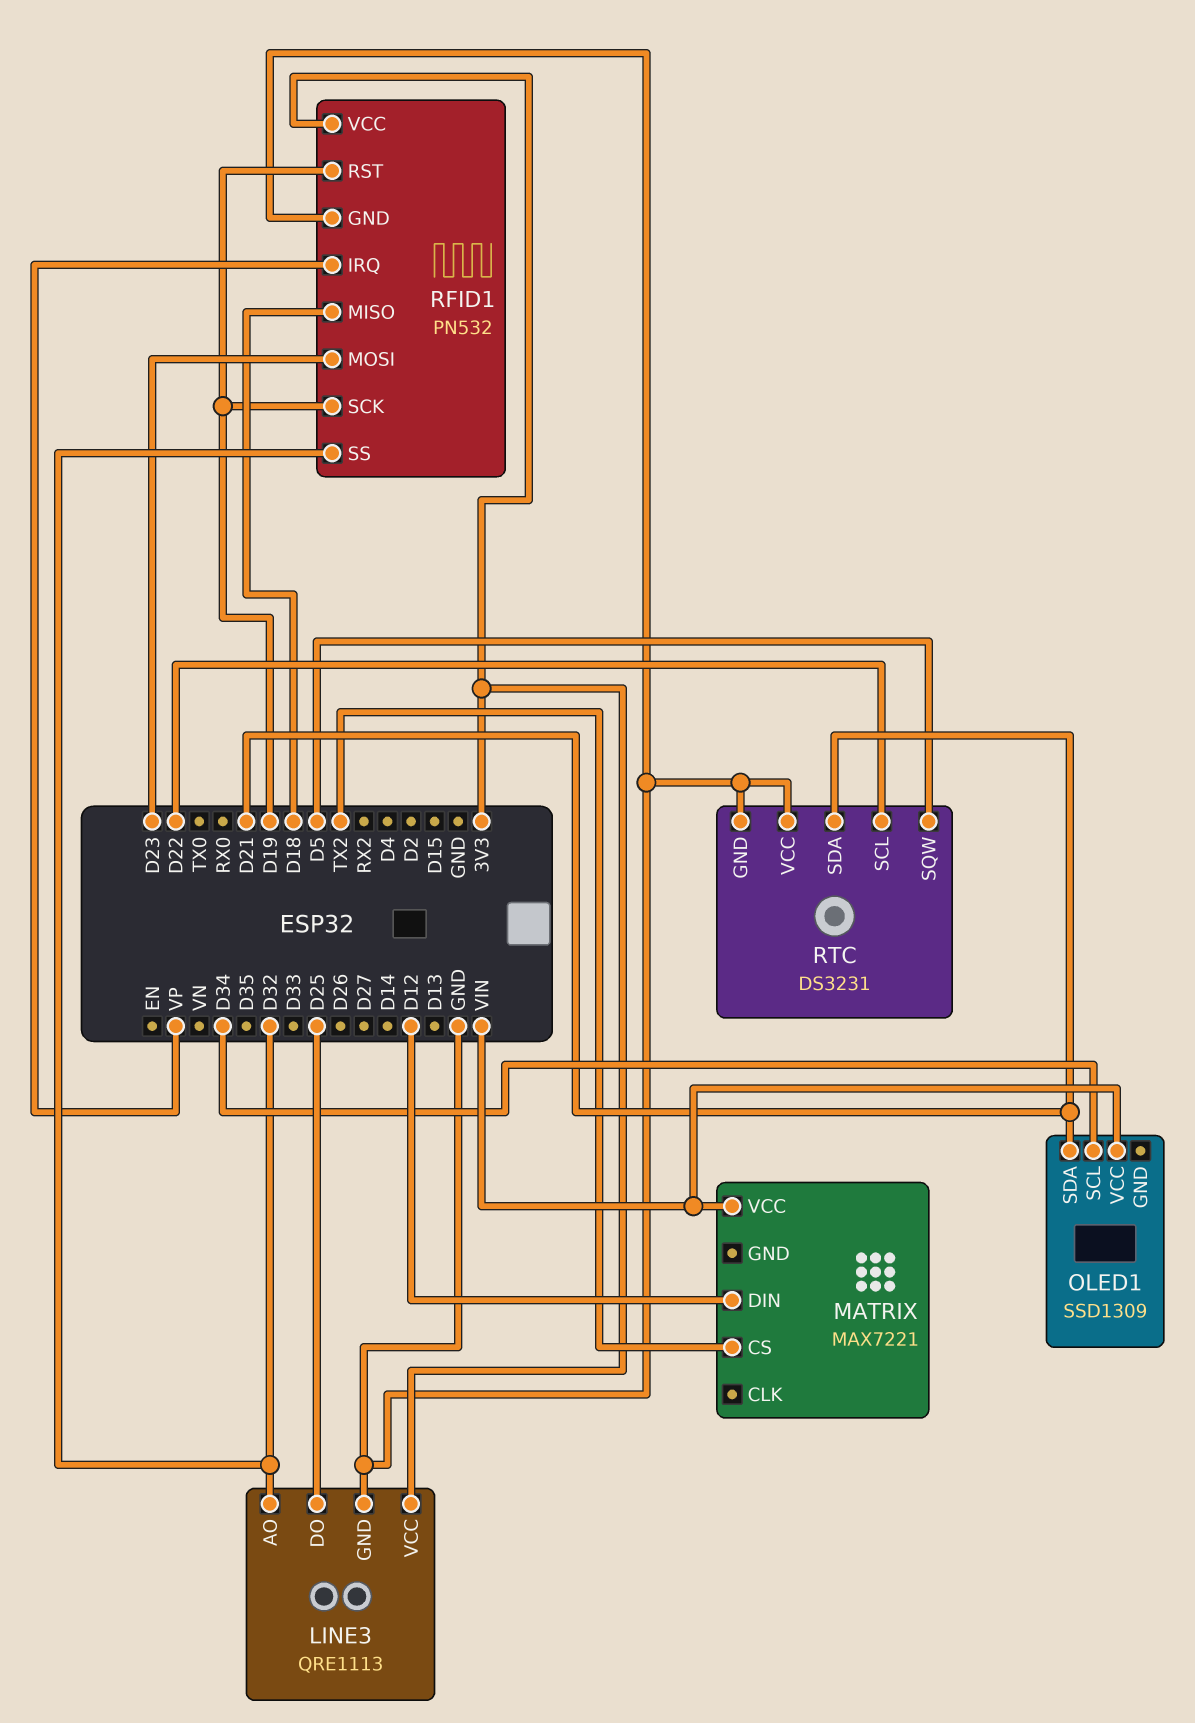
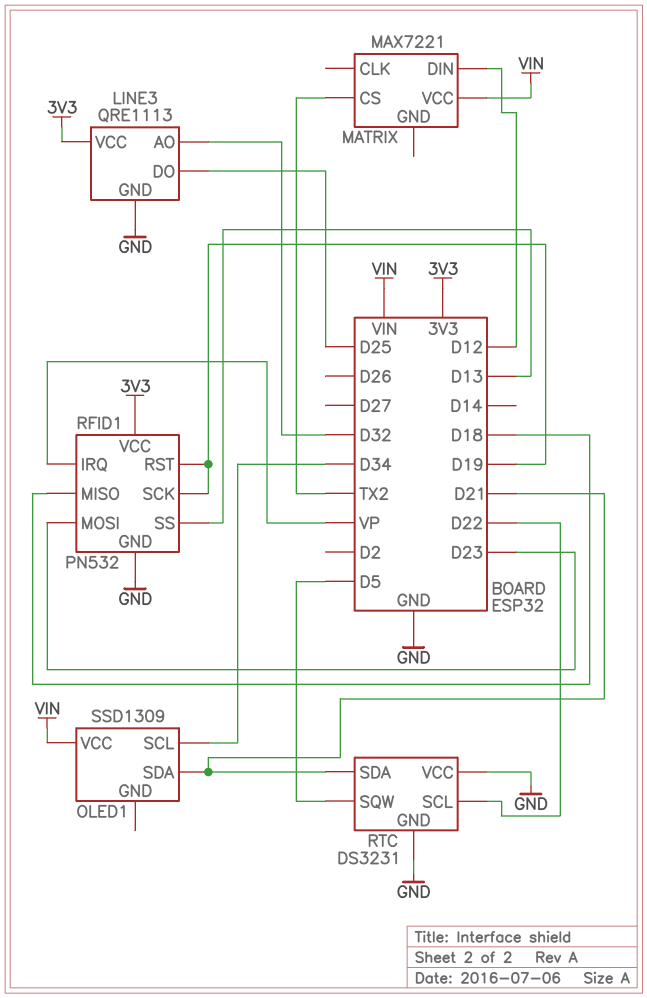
RFID1 pin SS: D32 -> D13

